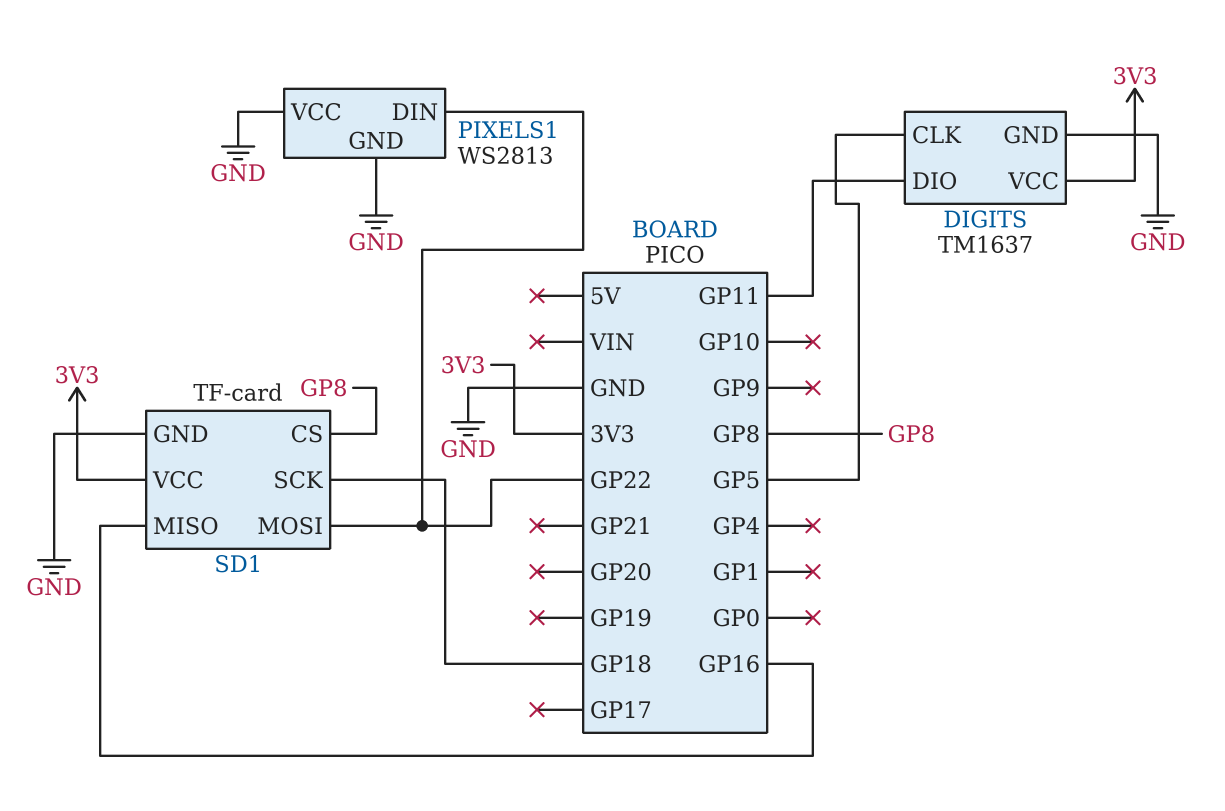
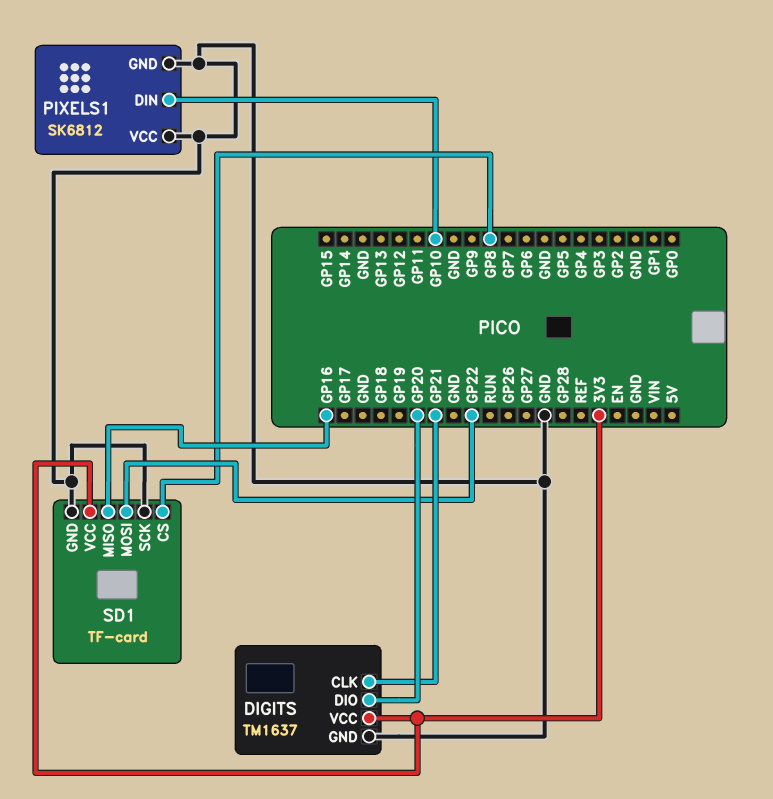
DIGITS pin CLK: GP5 -> GP21
DIGITS pin DIO: GP11 -> GP20
PIXELS1: WS2813 -> SK6812
PIXELS1 pin DIN: GP22 -> GP10
SD1 pin SCK: GP18 -> GND

